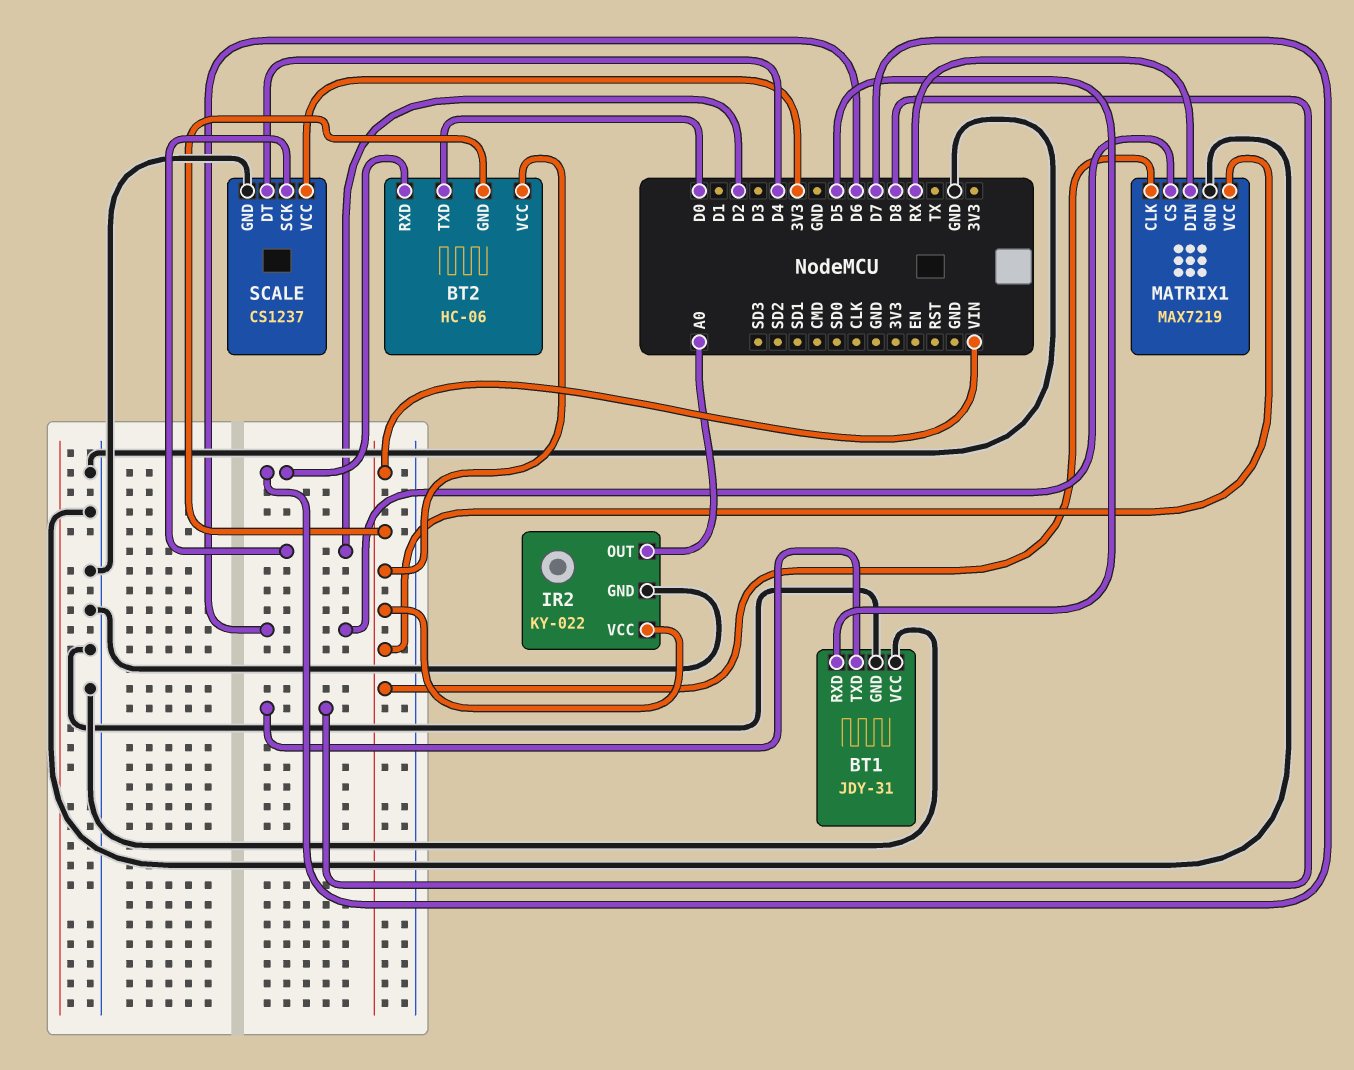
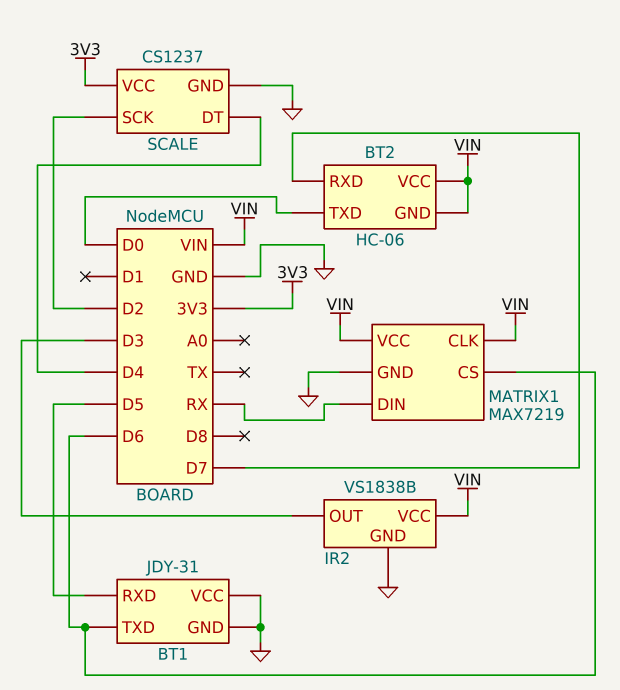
BT1 pin TXD: D8 -> D6
IR2: KY-022 -> VS1838B
IR2 pin OUT: A0 -> D3

